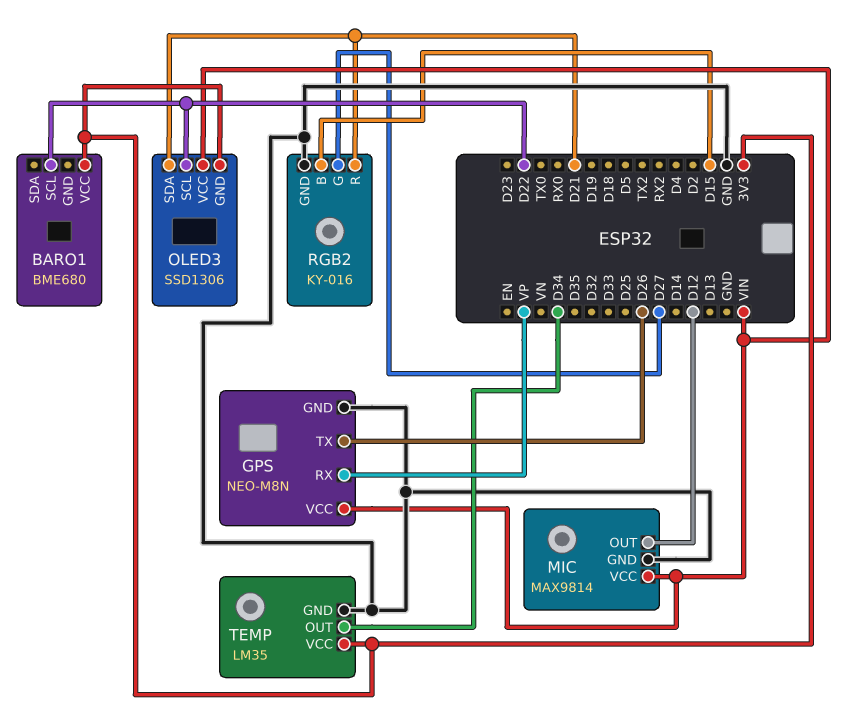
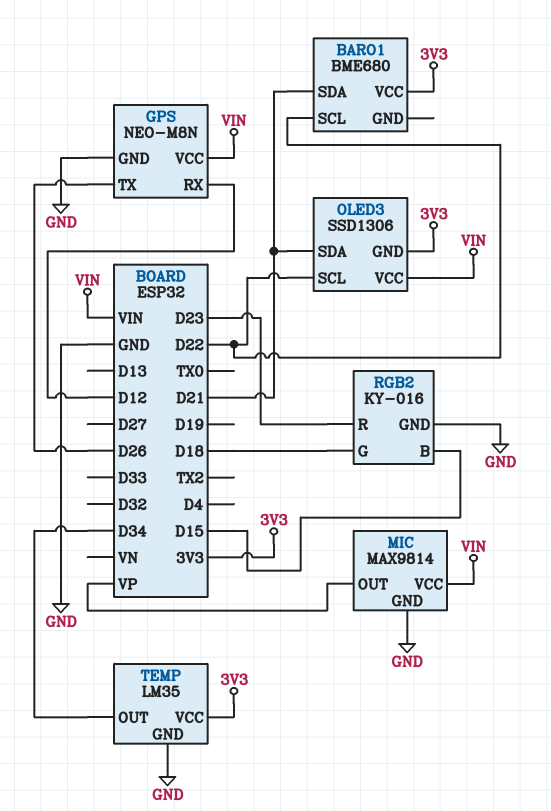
BARO1 pin SDA: none -> D21
GPS pin RX: VP -> D12
MIC pin OUT: D12 -> VP
RGB2 pin G: D27 -> D18
RGB2 pin R: D21 -> D23

